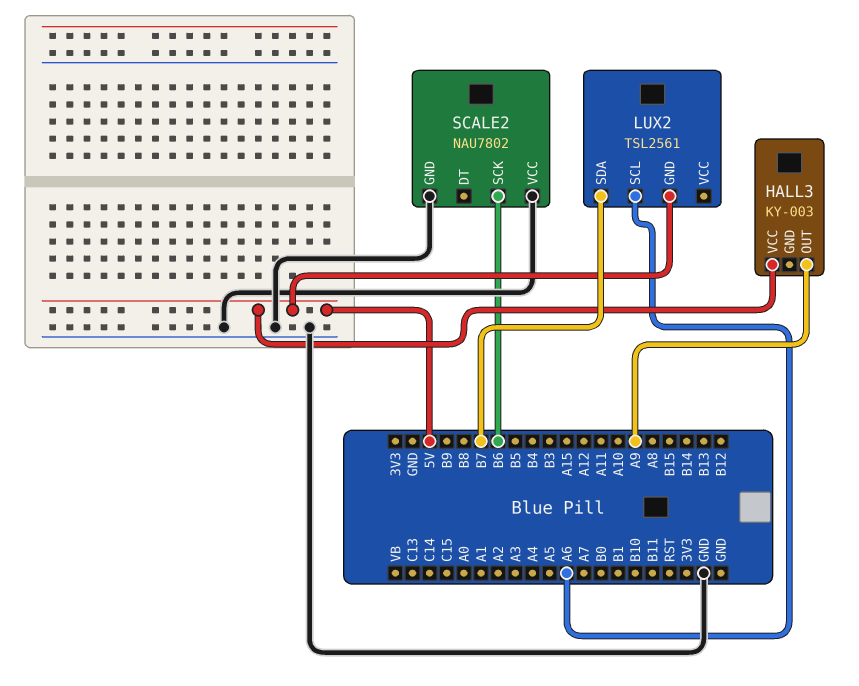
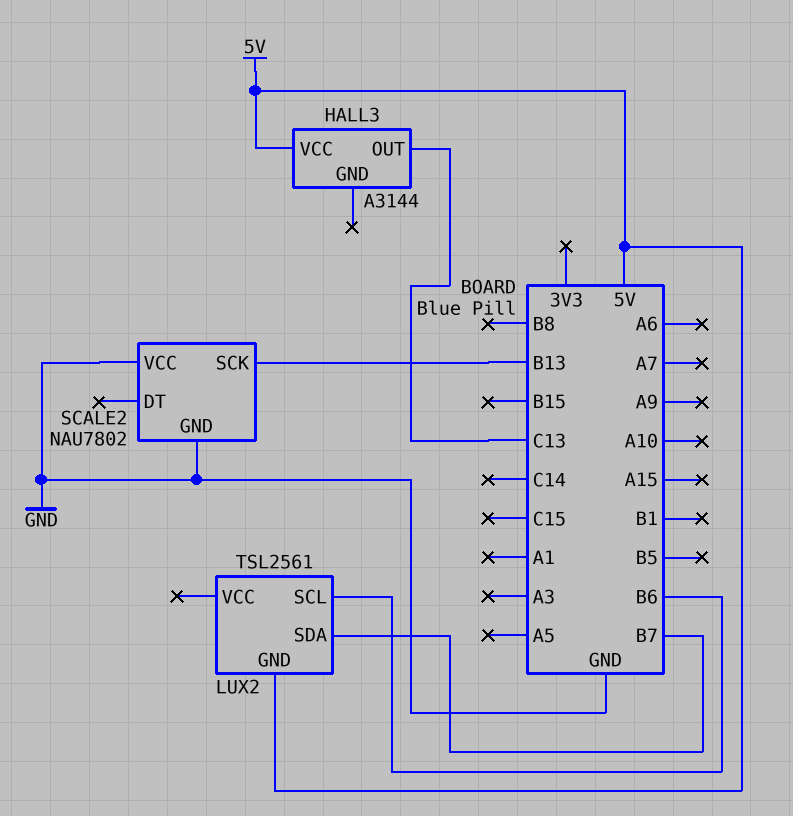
HALL3: KY-003 -> A3144
HALL3 pin OUT: A9 -> C13
LUX2 pin SCL: A6 -> B6
SCALE2 pin SCK: B6 -> B13

